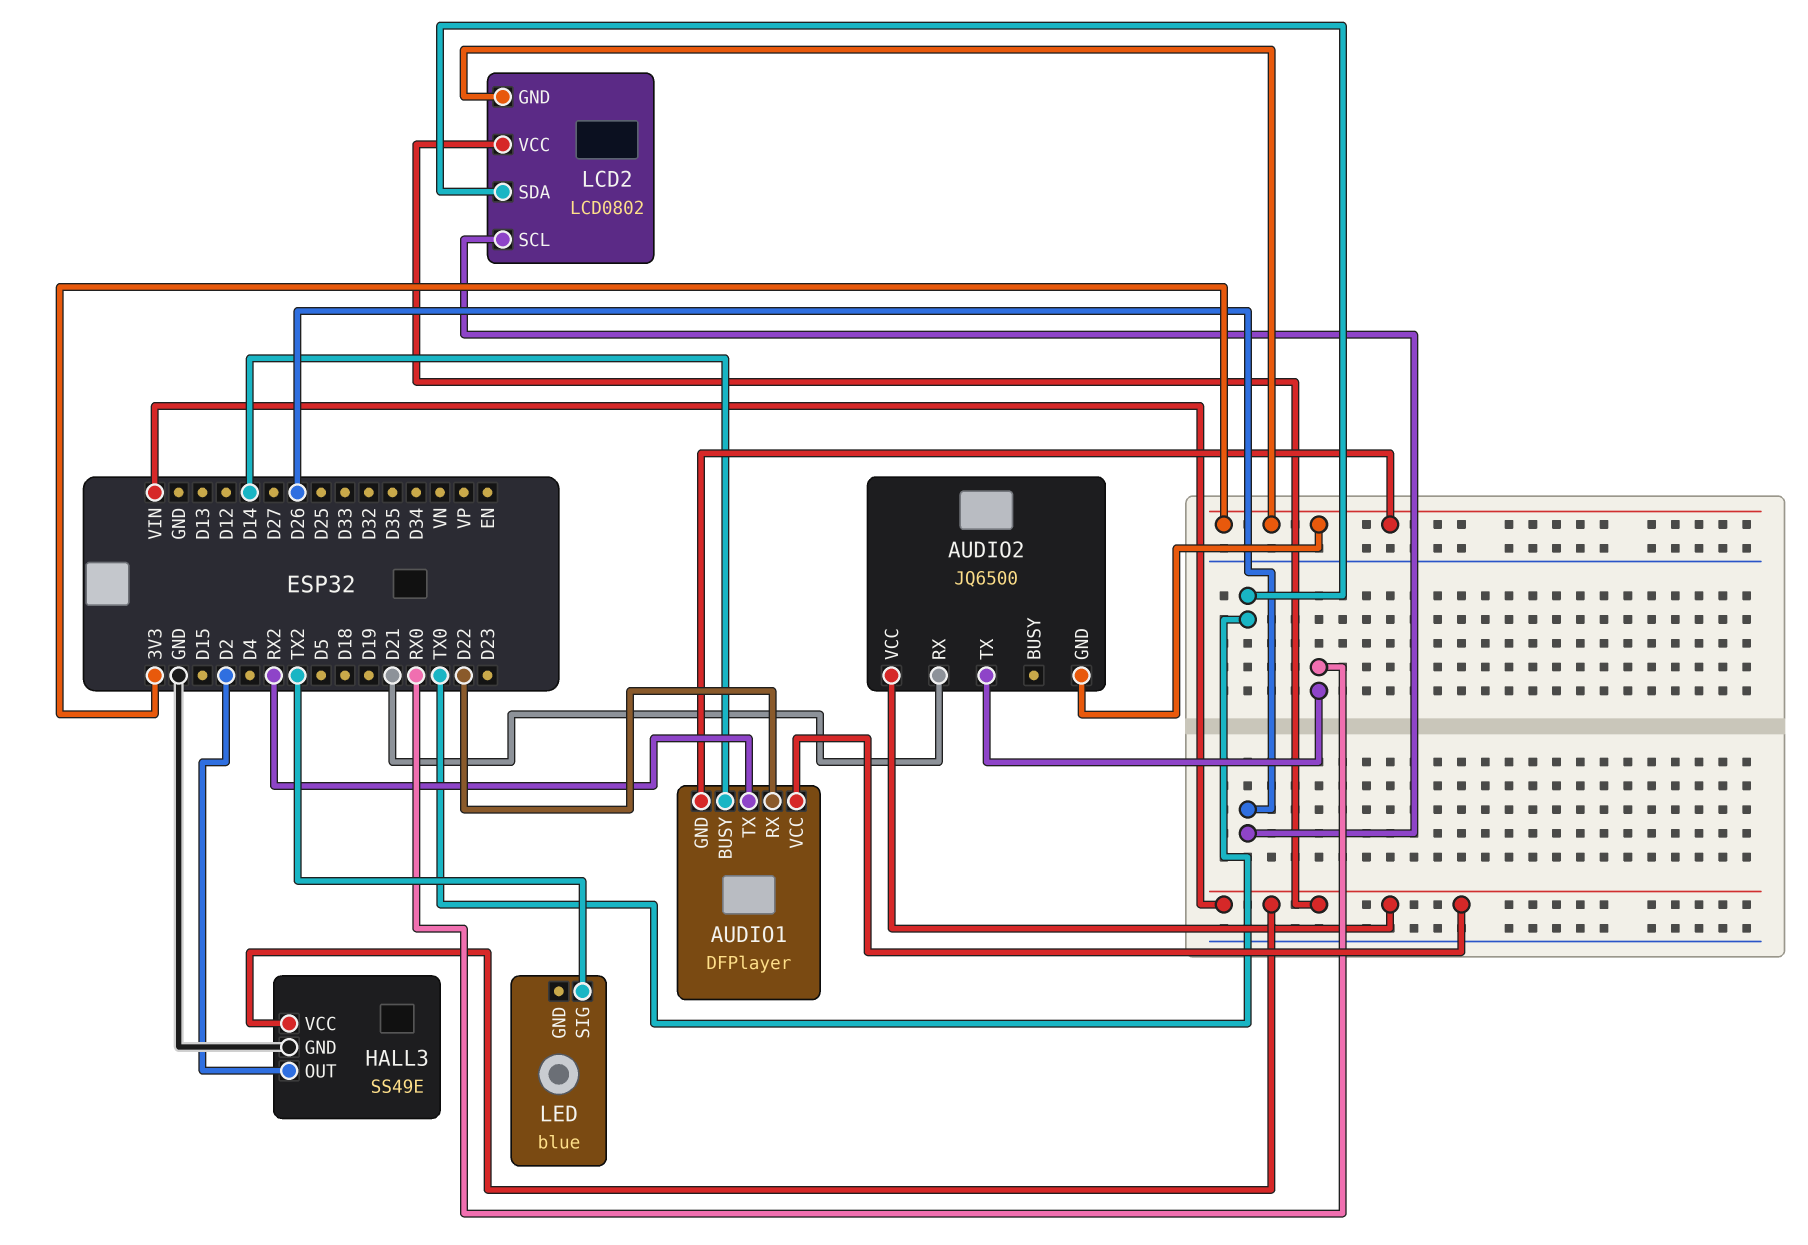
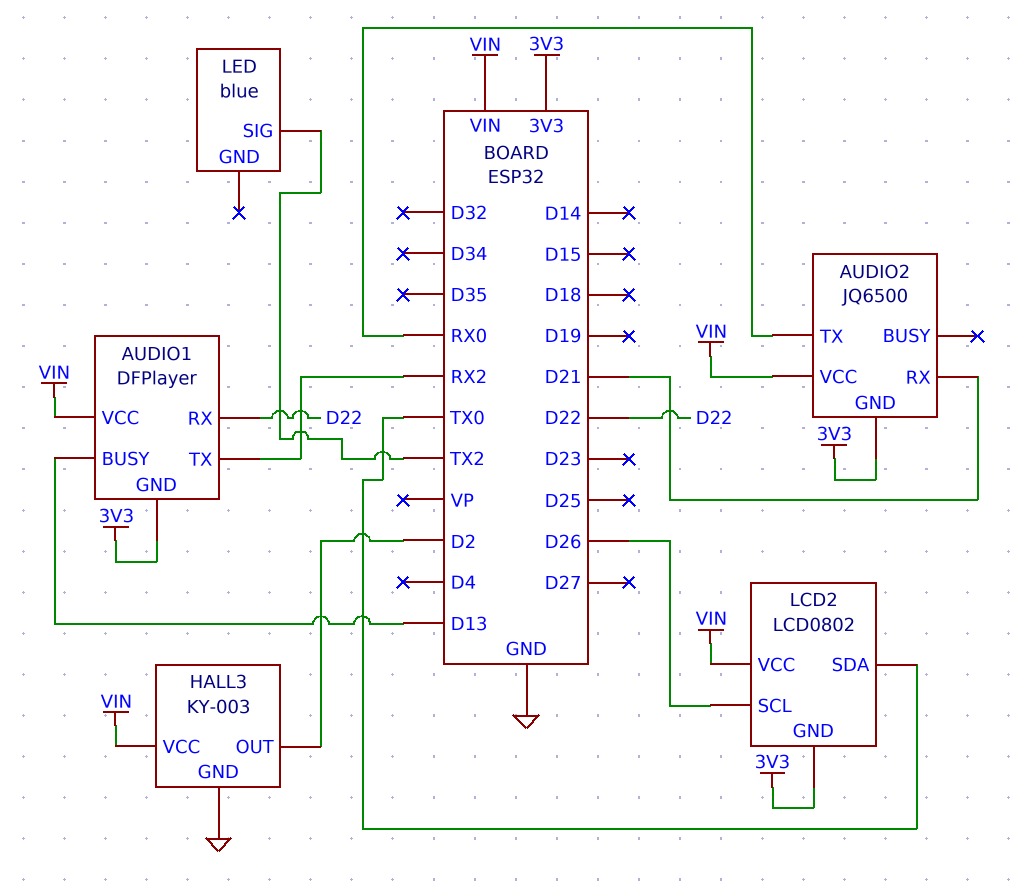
AUDIO1 pin BUSY: D14 -> D13
HALL3: SS49E -> KY-003

